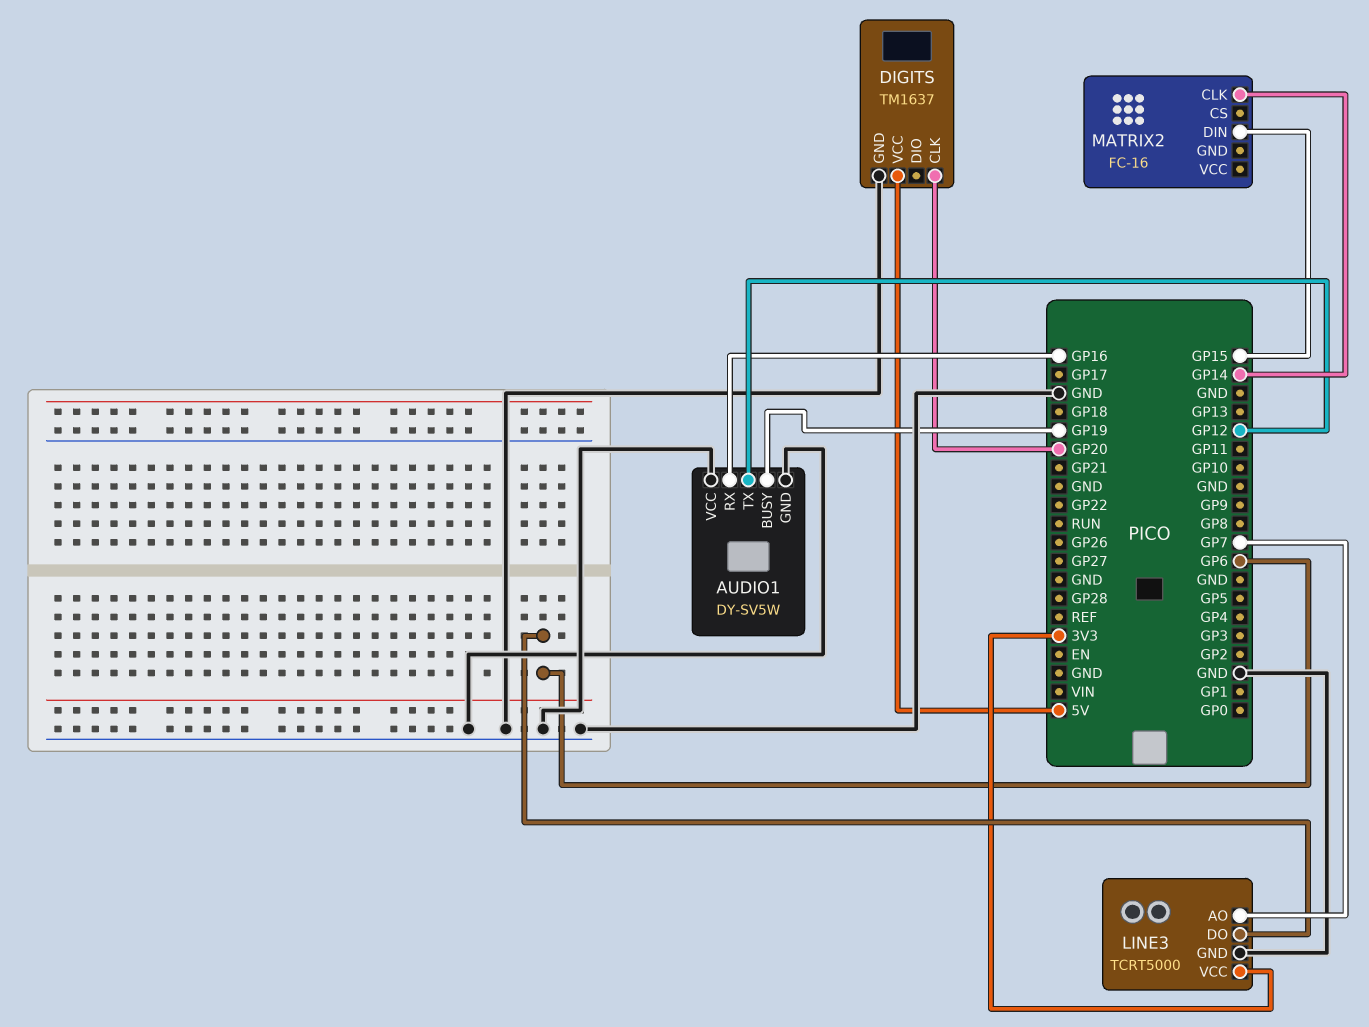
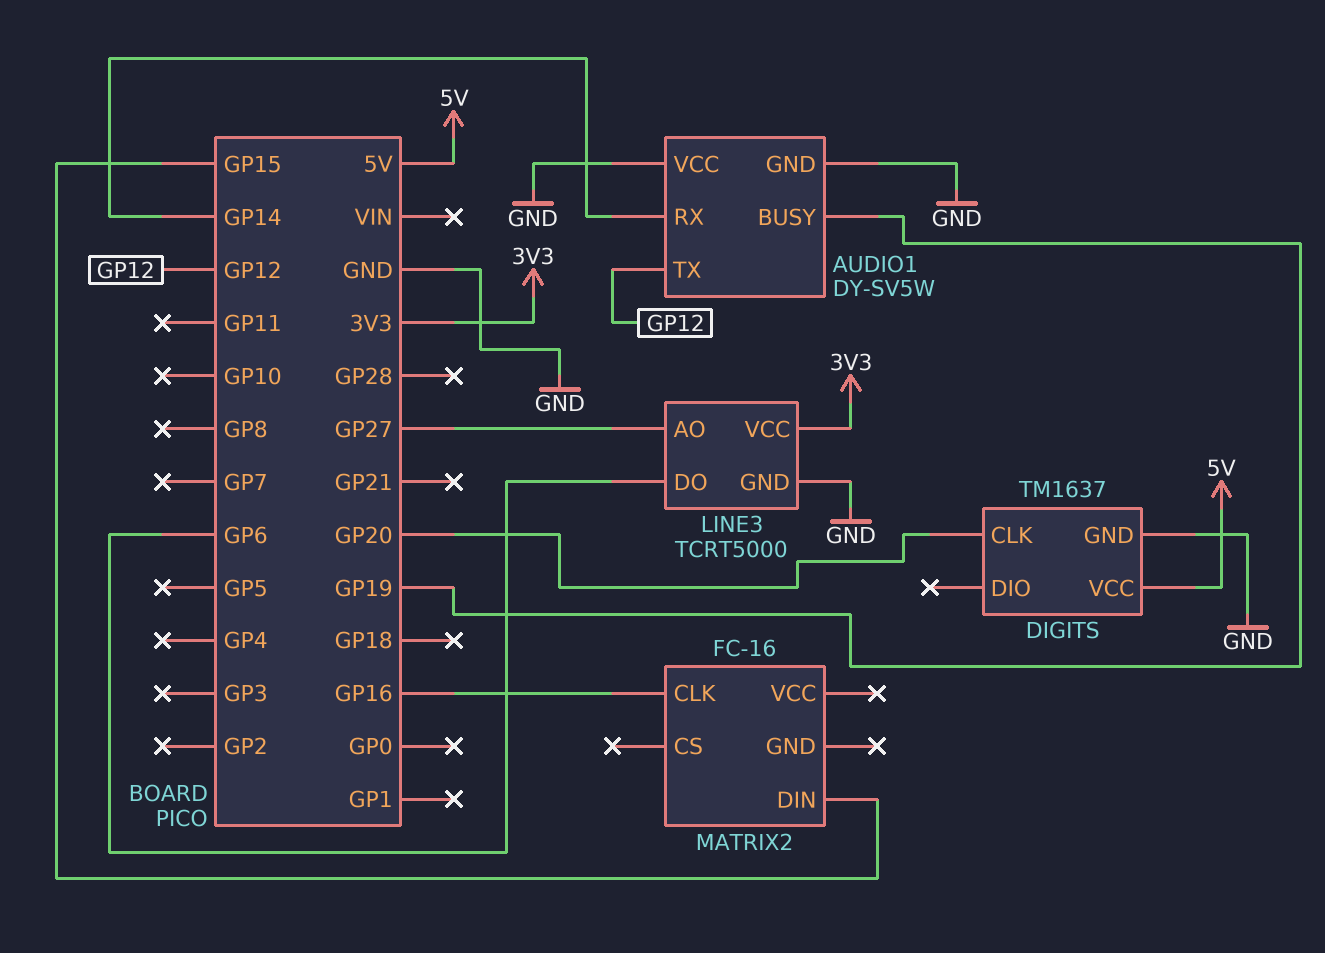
AUDIO1 pin RX: GP16 -> GP14
LINE3 pin AO: GP7 -> GP27
MATRIX2 pin CLK: GP14 -> GP16

